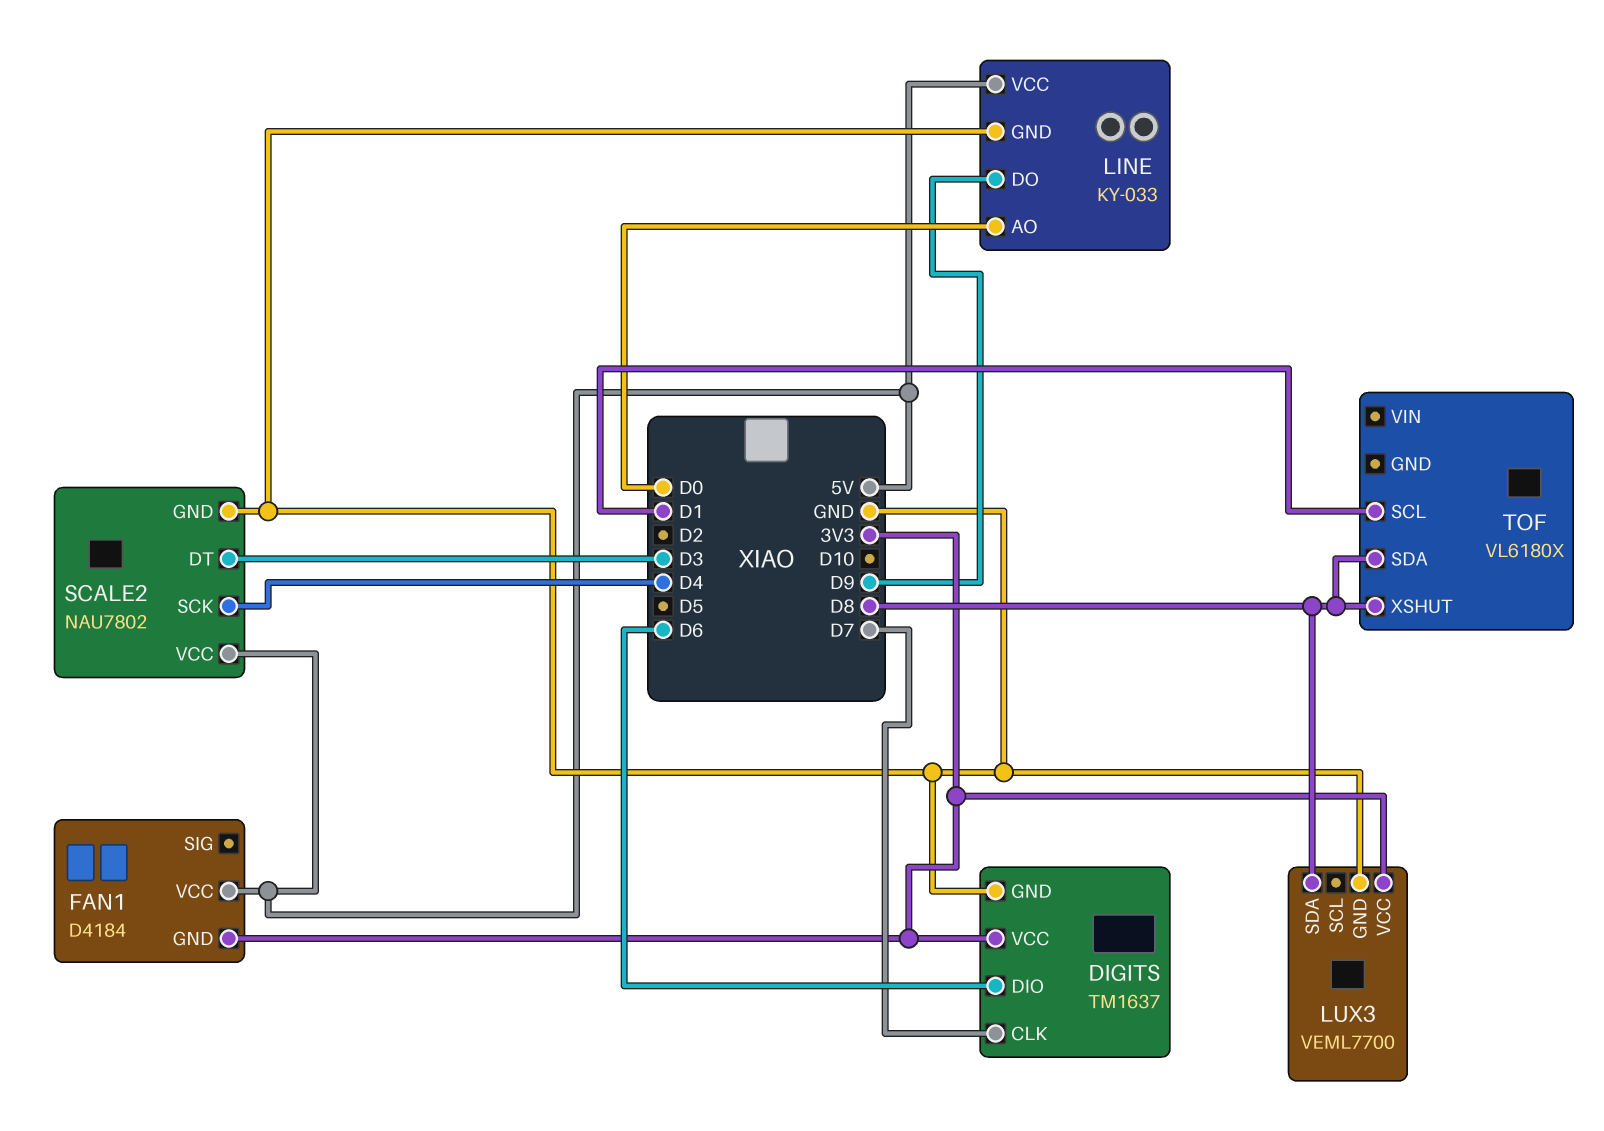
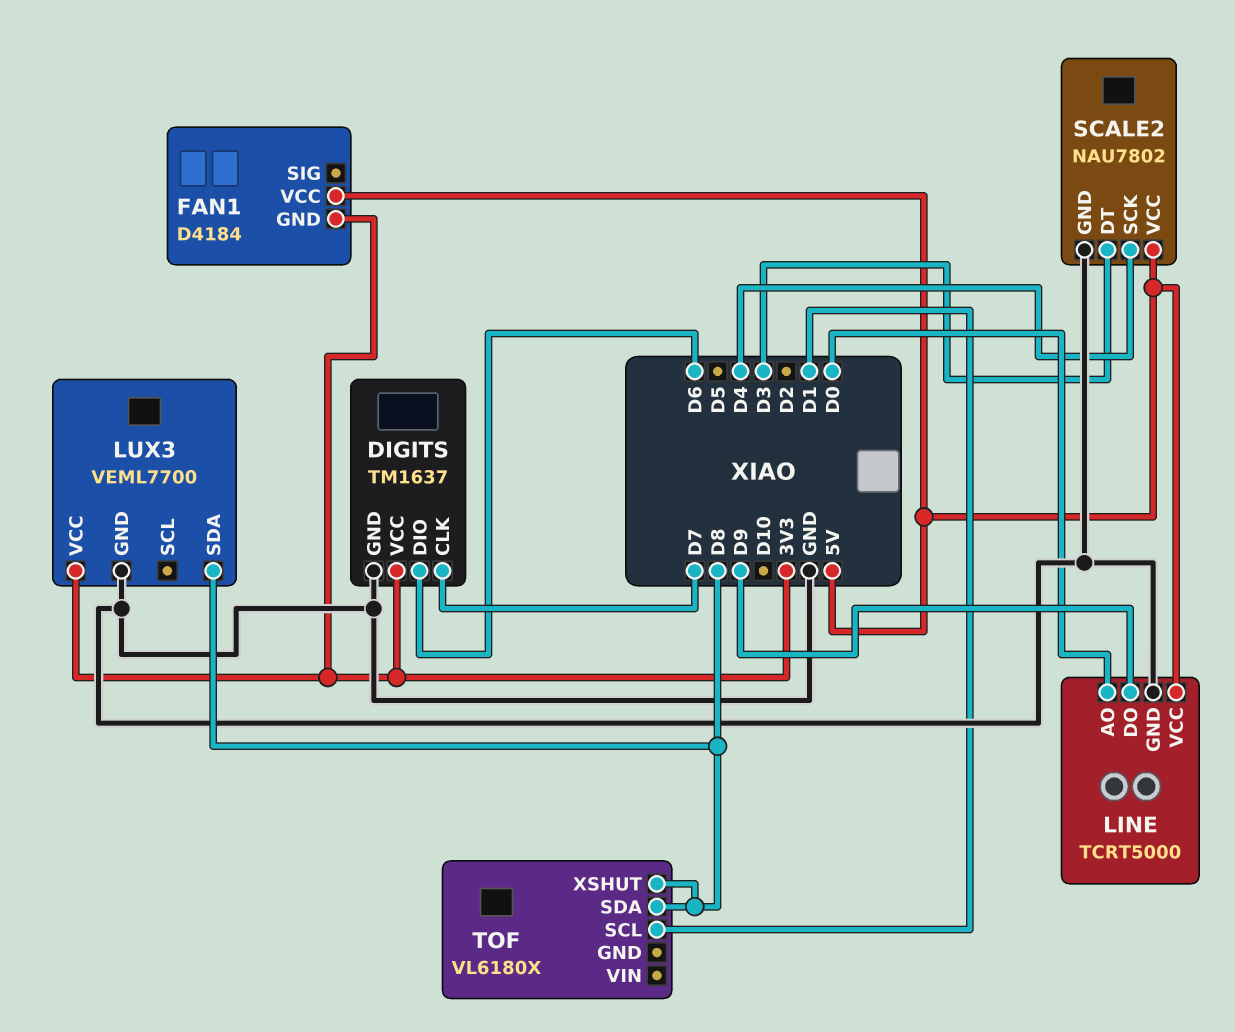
LINE: KY-033 -> TCRT5000

